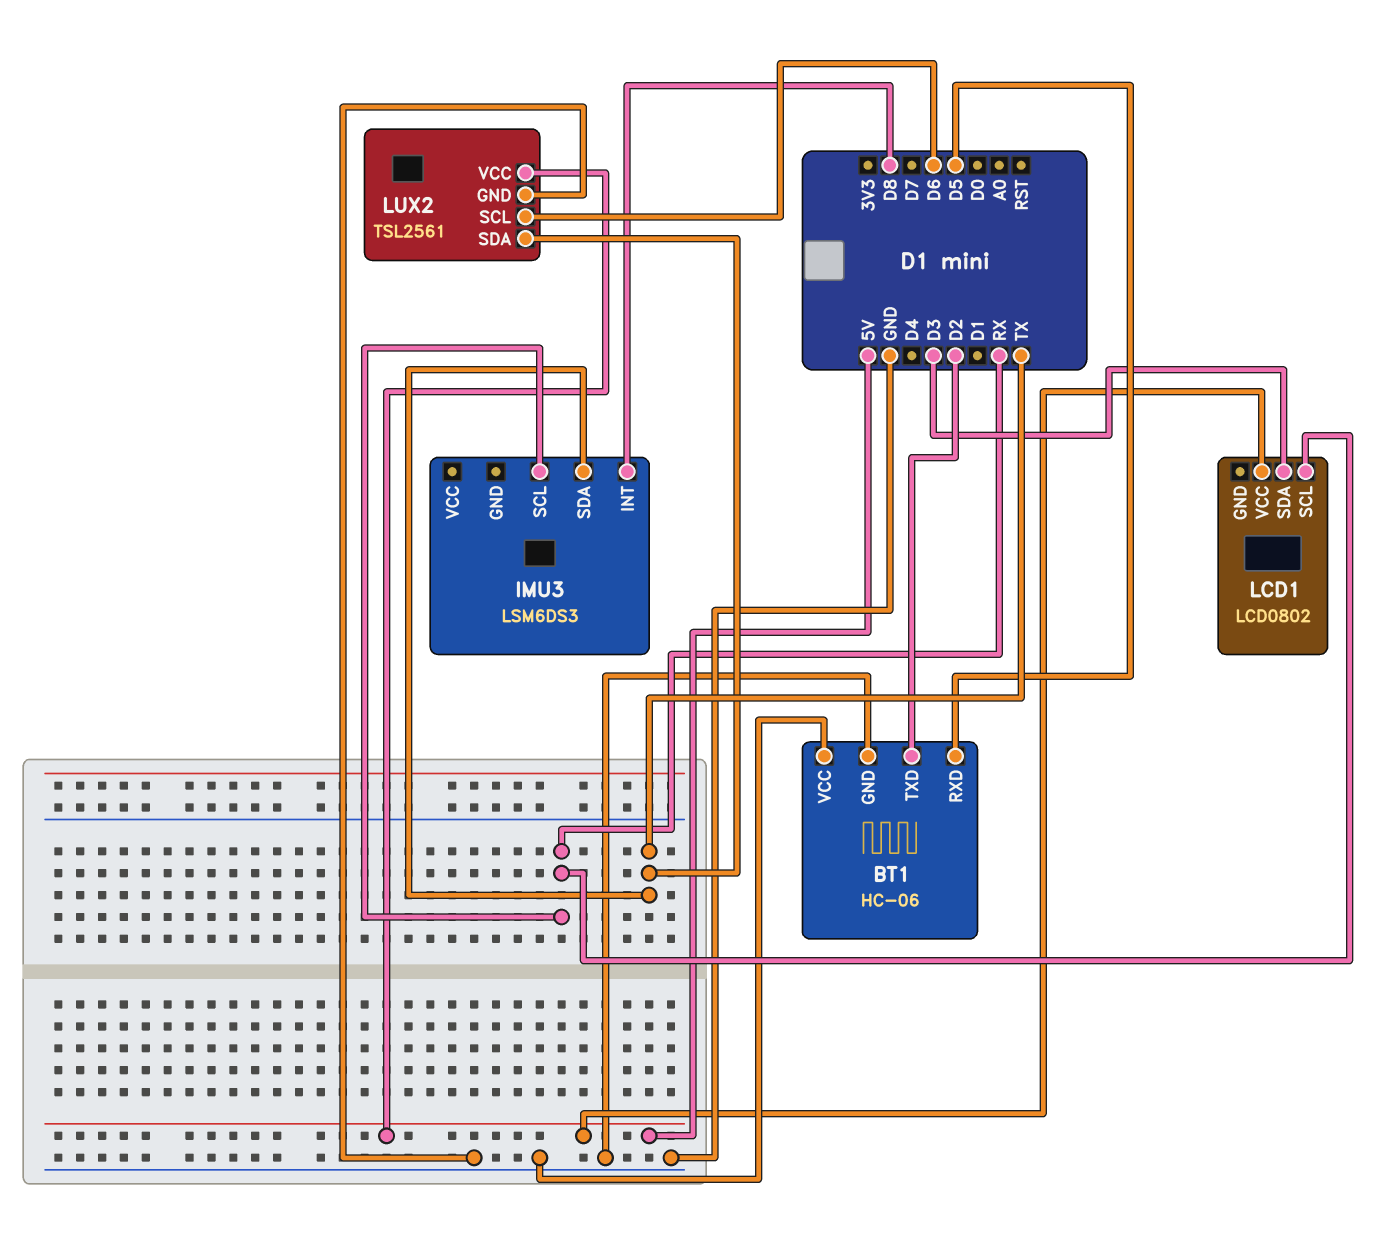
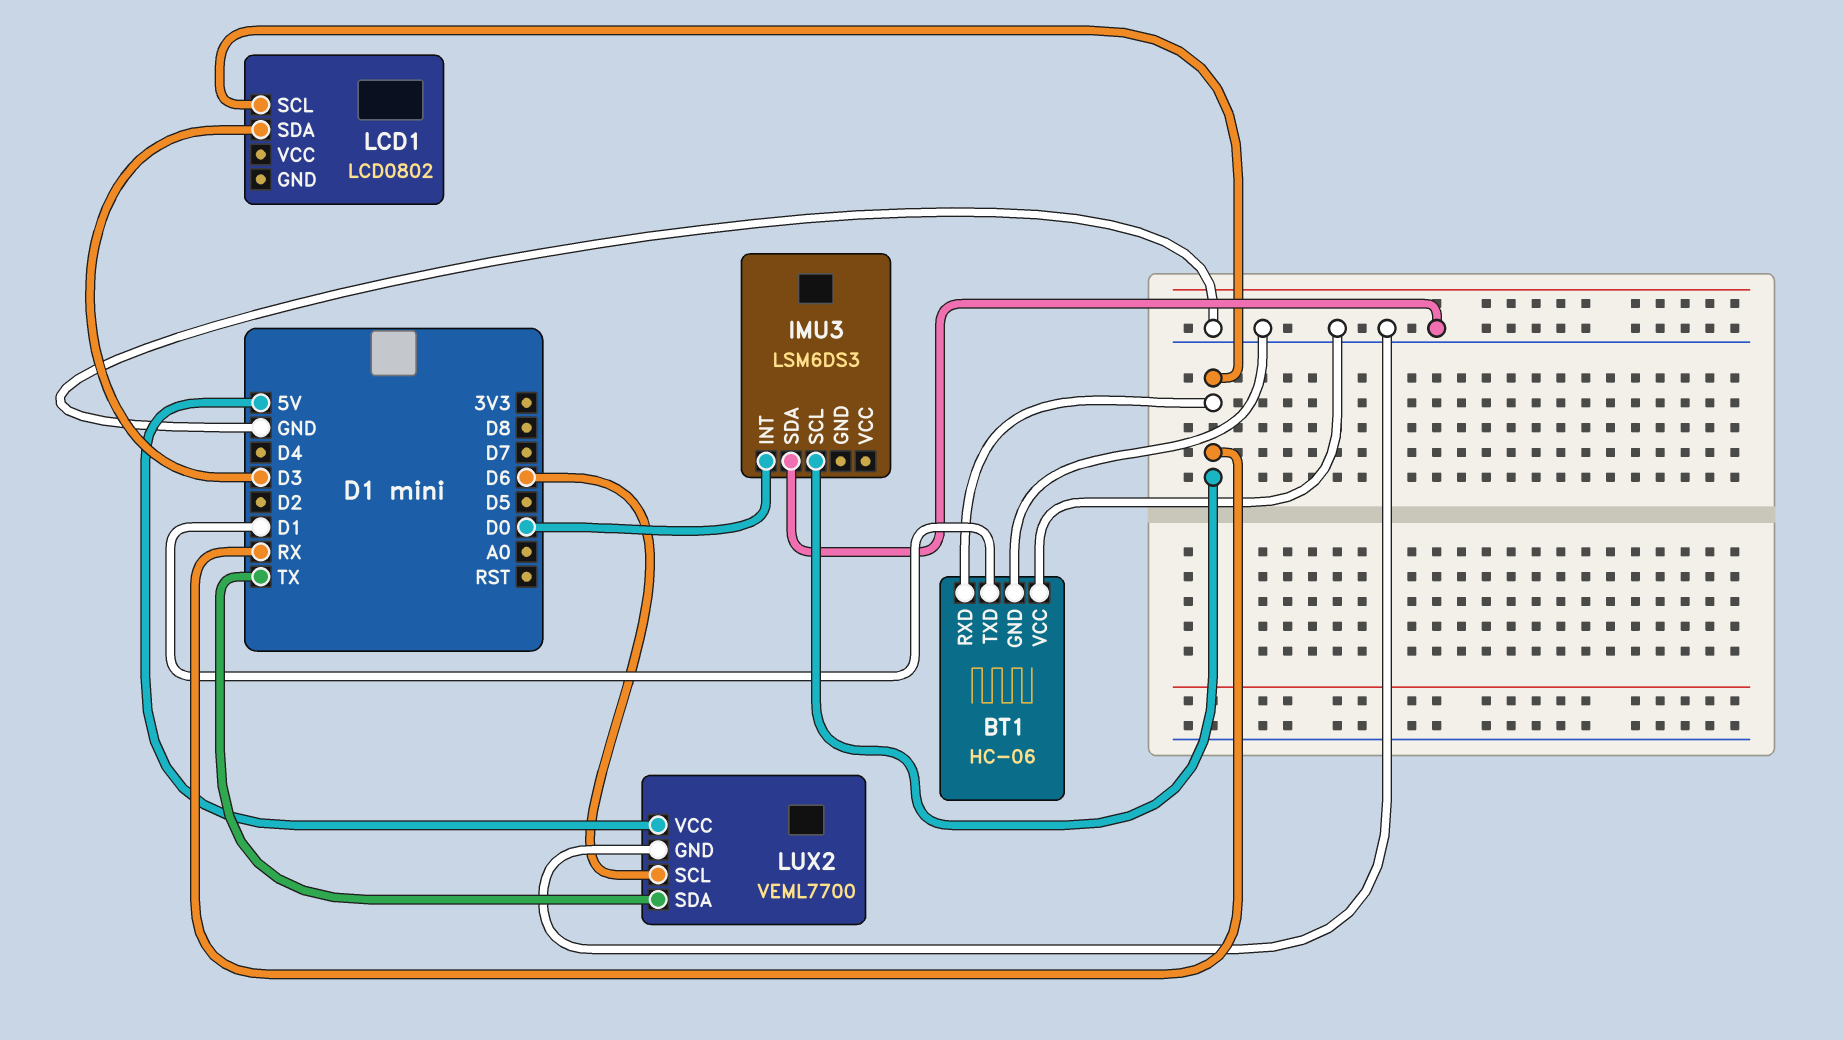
BT1 pin RXD: D5 -> RX
BT1 pin TXD: D2 -> D1
IMU3 pin INT: D8 -> D0
IMU3 pin SDA: TX -> GND
LCD1 pin VCC: 5V -> none
LUX2: TSL2561 -> VEML7700

